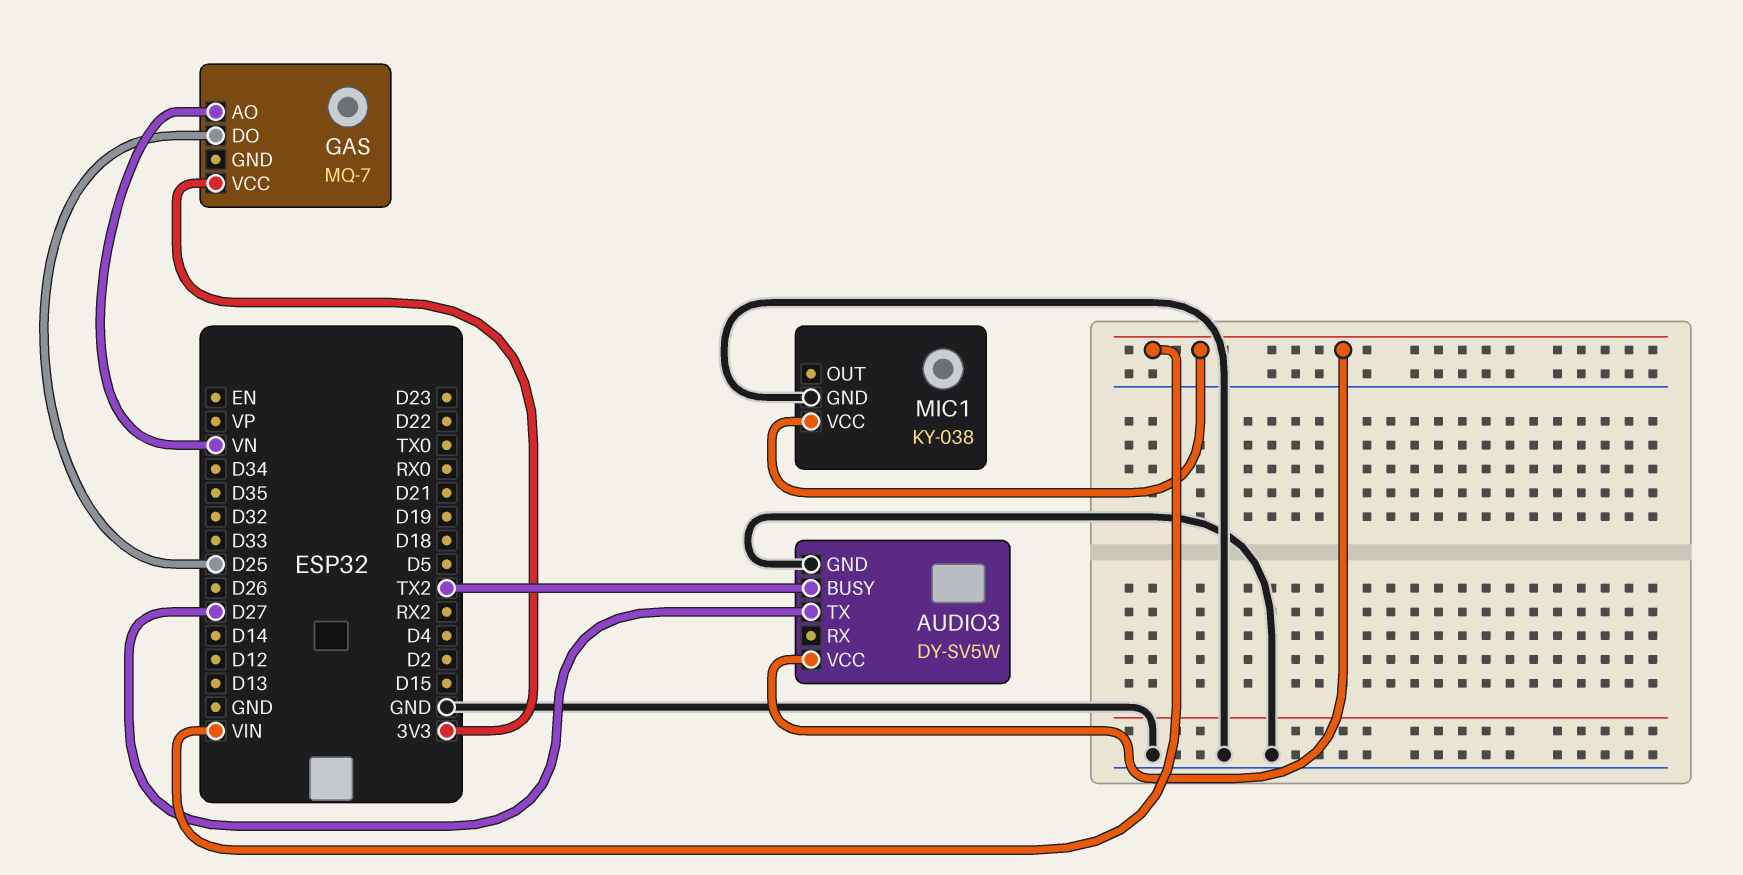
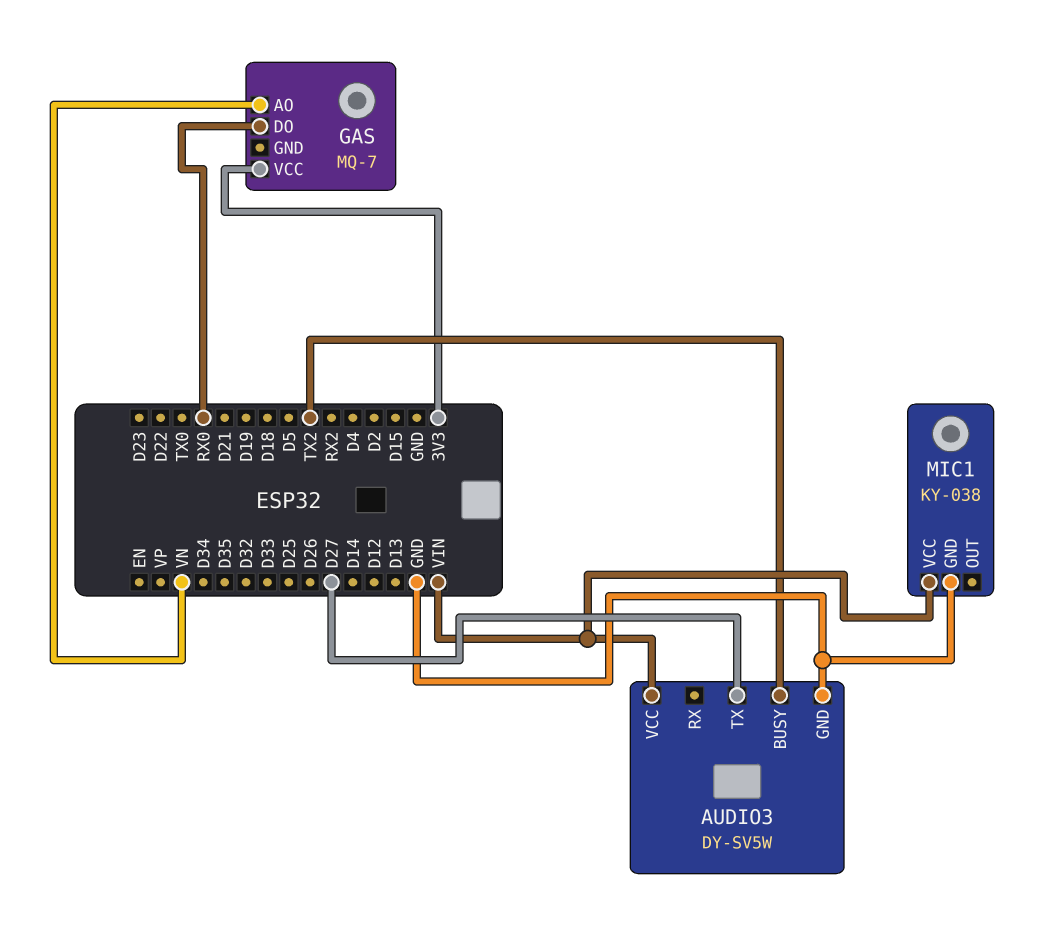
GAS pin DO: D25 -> RX0

